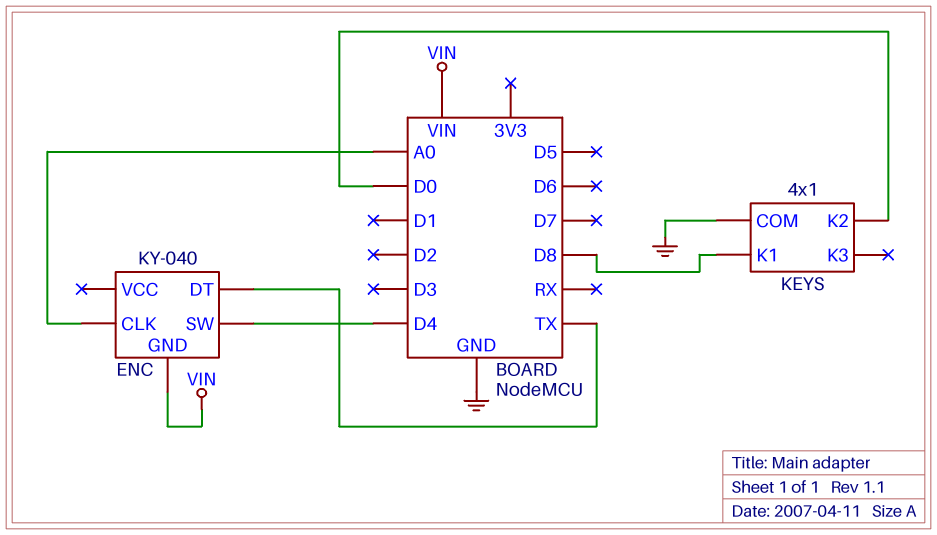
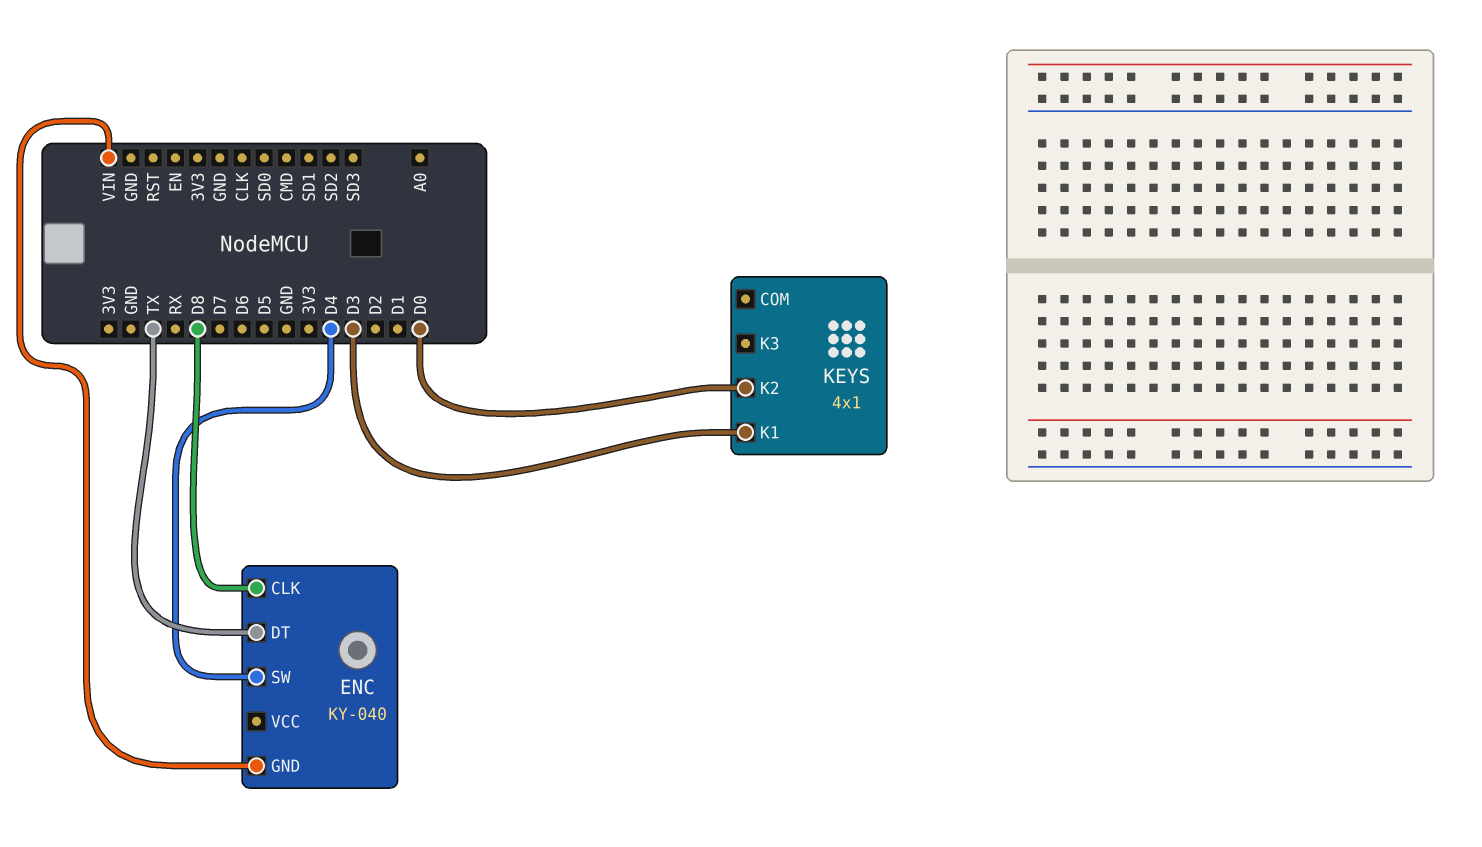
ENC pin CLK: A0 -> D8
KEYS pin COM: GND -> none
KEYS pin K1: D8 -> D3

